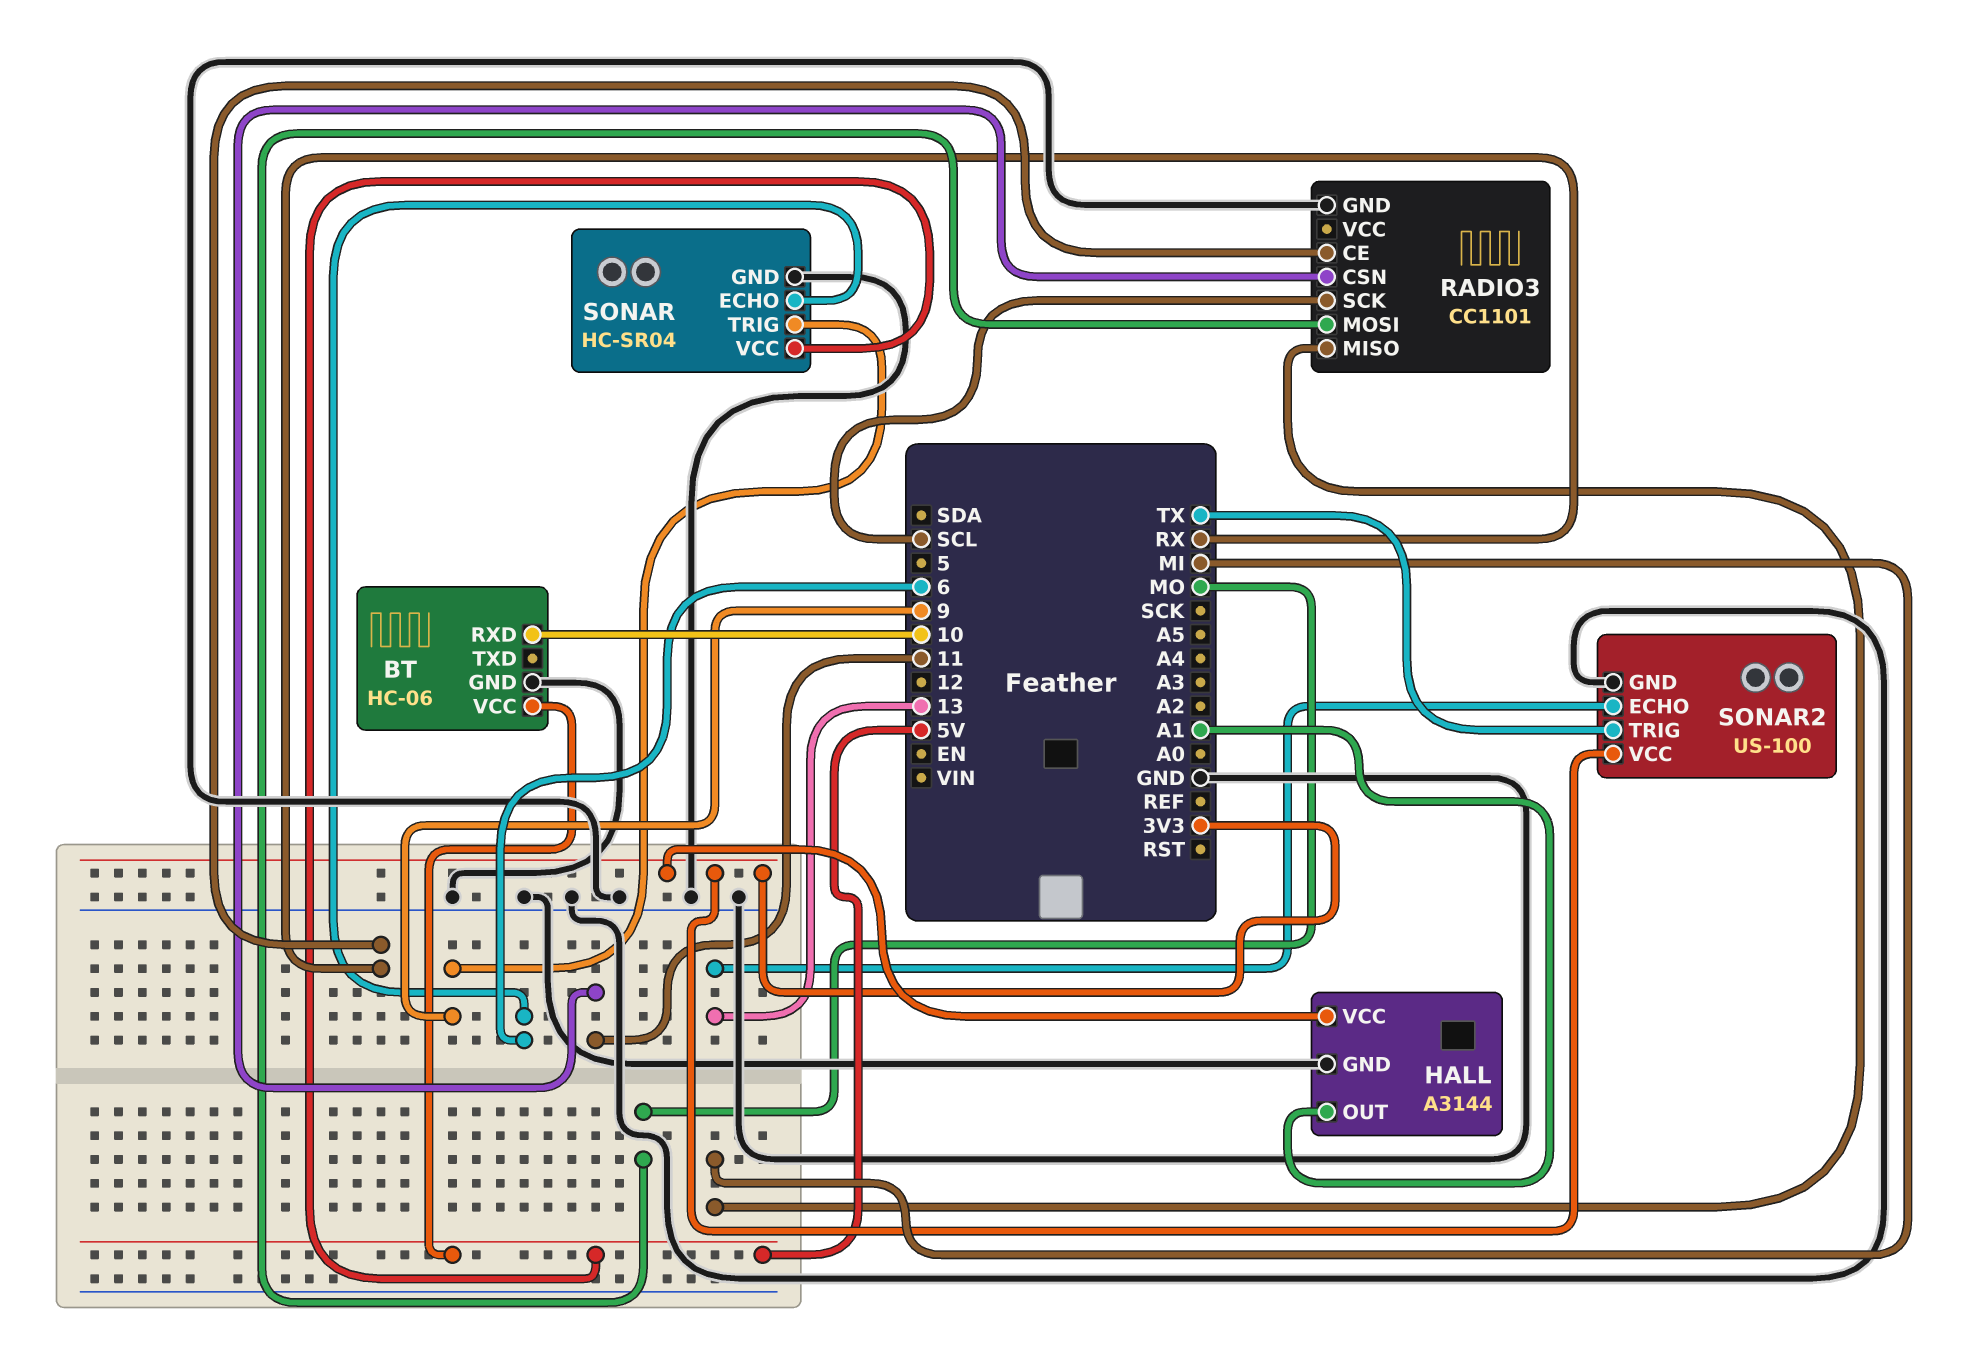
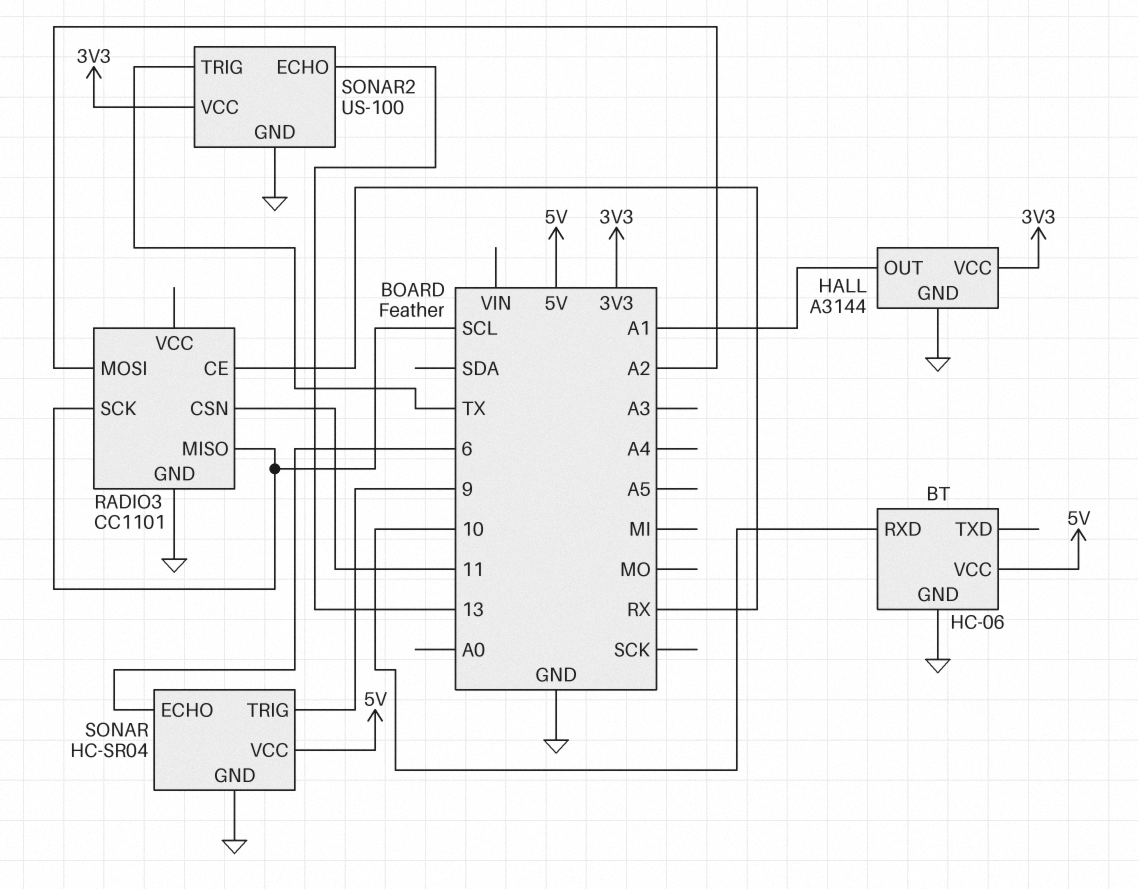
RADIO3 pin MISO: MI -> SCL
RADIO3 pin MOSI: MO -> A2

